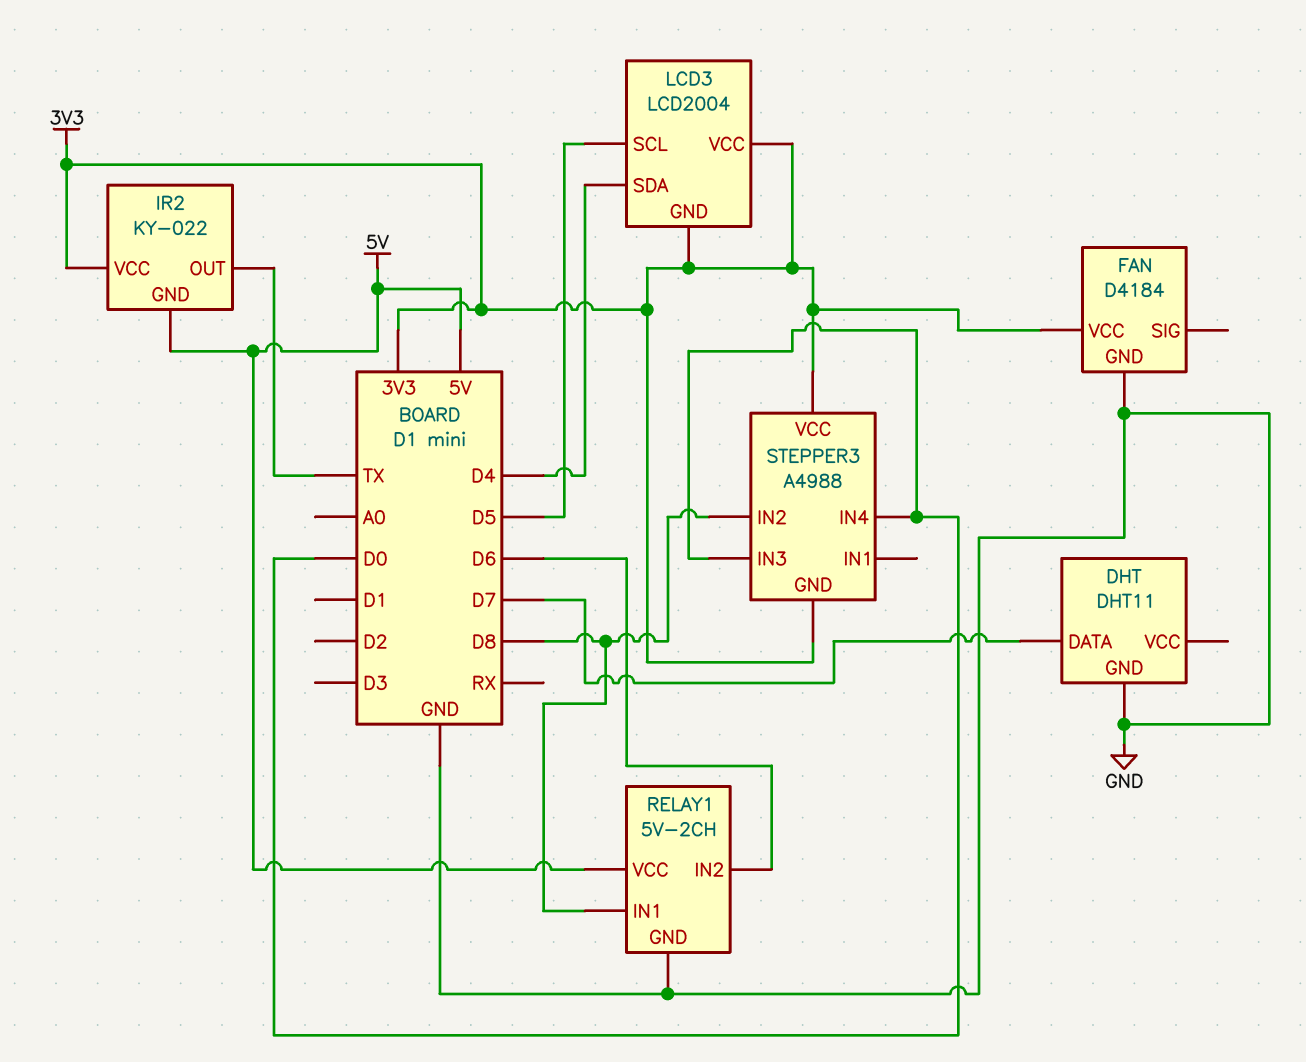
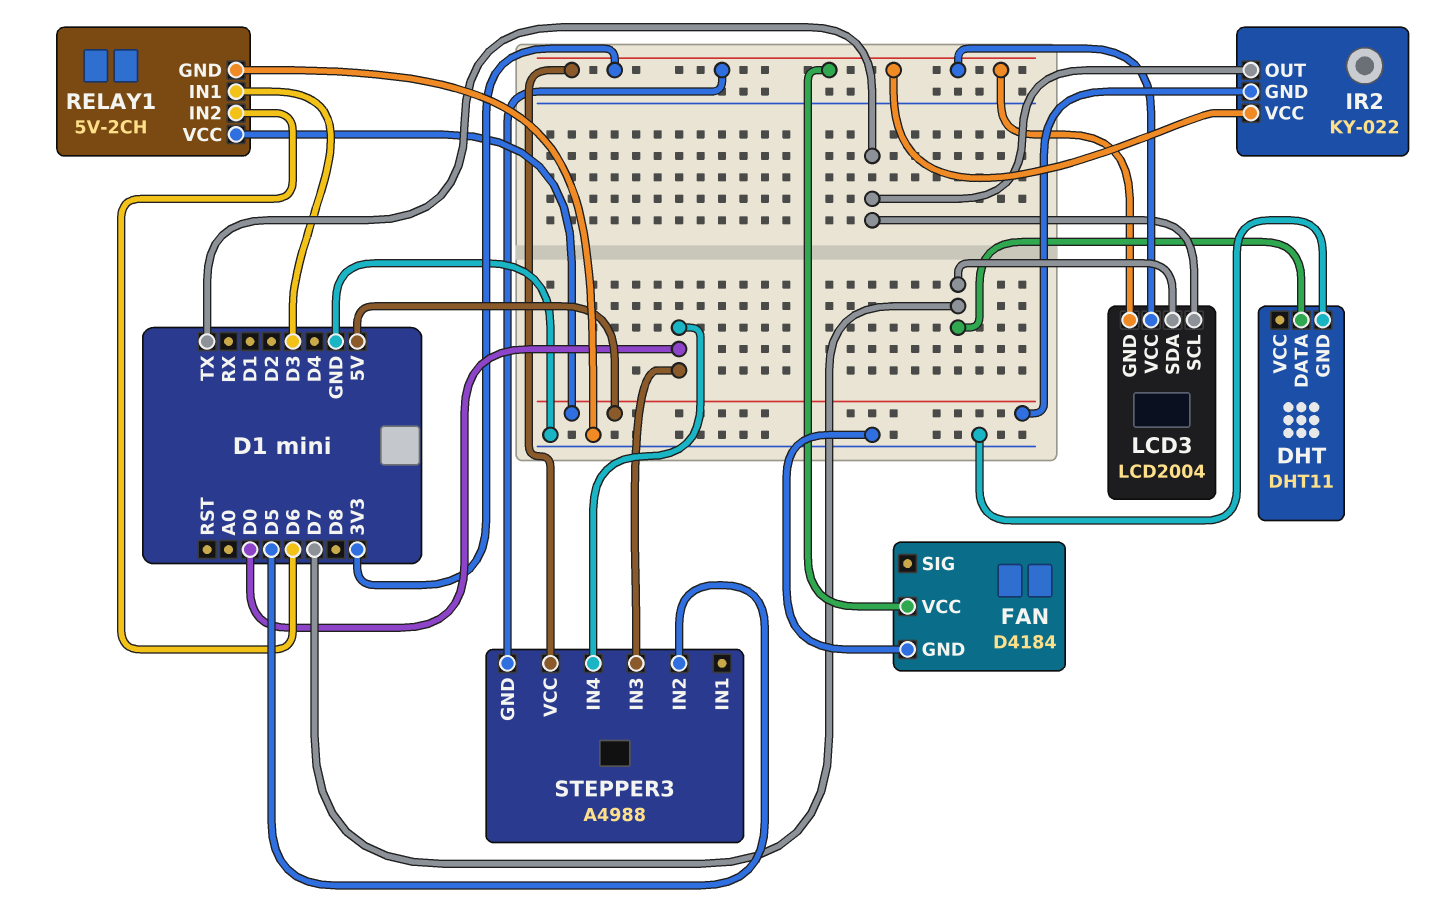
LCD3 pin SCL: D5 -> TX
LCD3 pin SDA: D4 -> D7
RELAY1 pin IN1: D8 -> D3
STEPPER3 pin IN2: D8 -> D5

